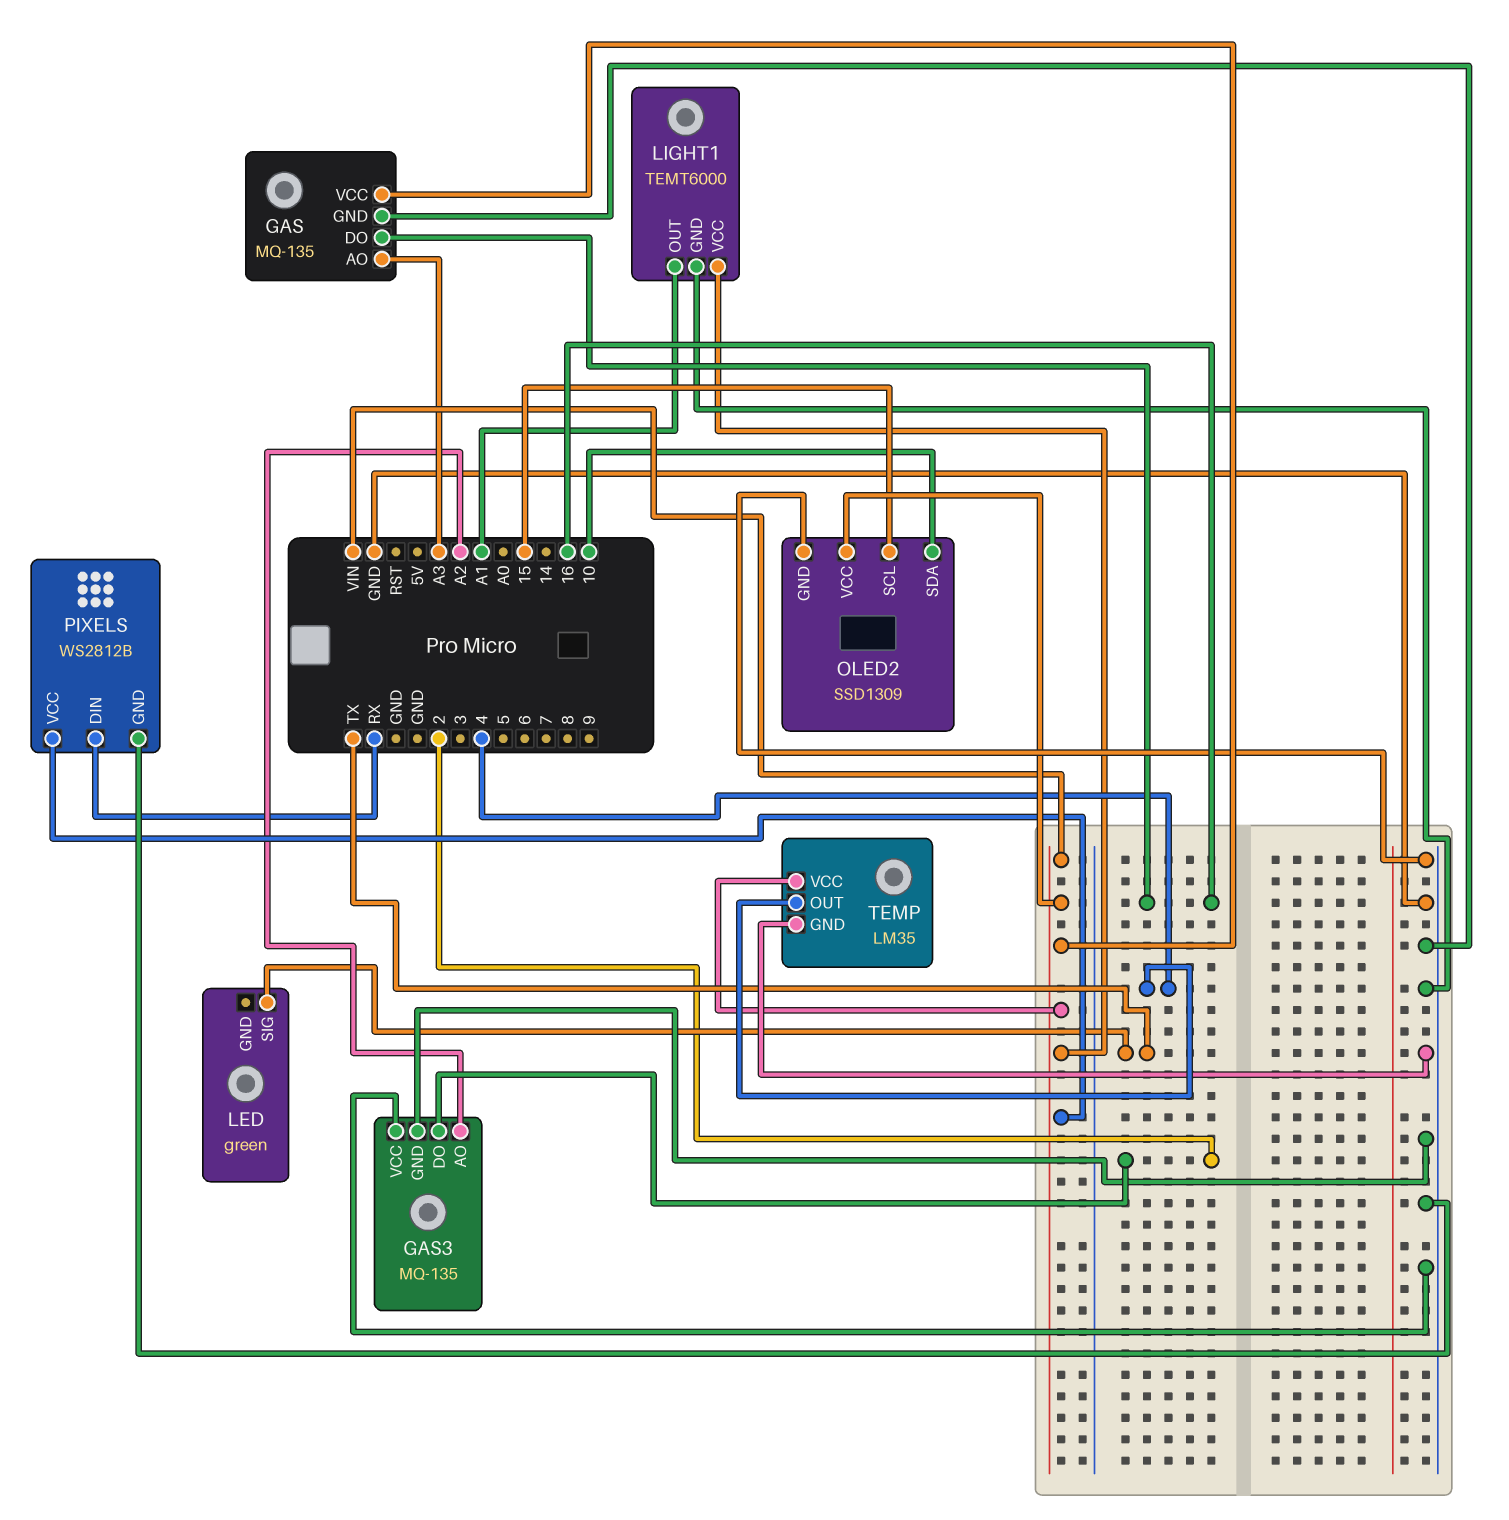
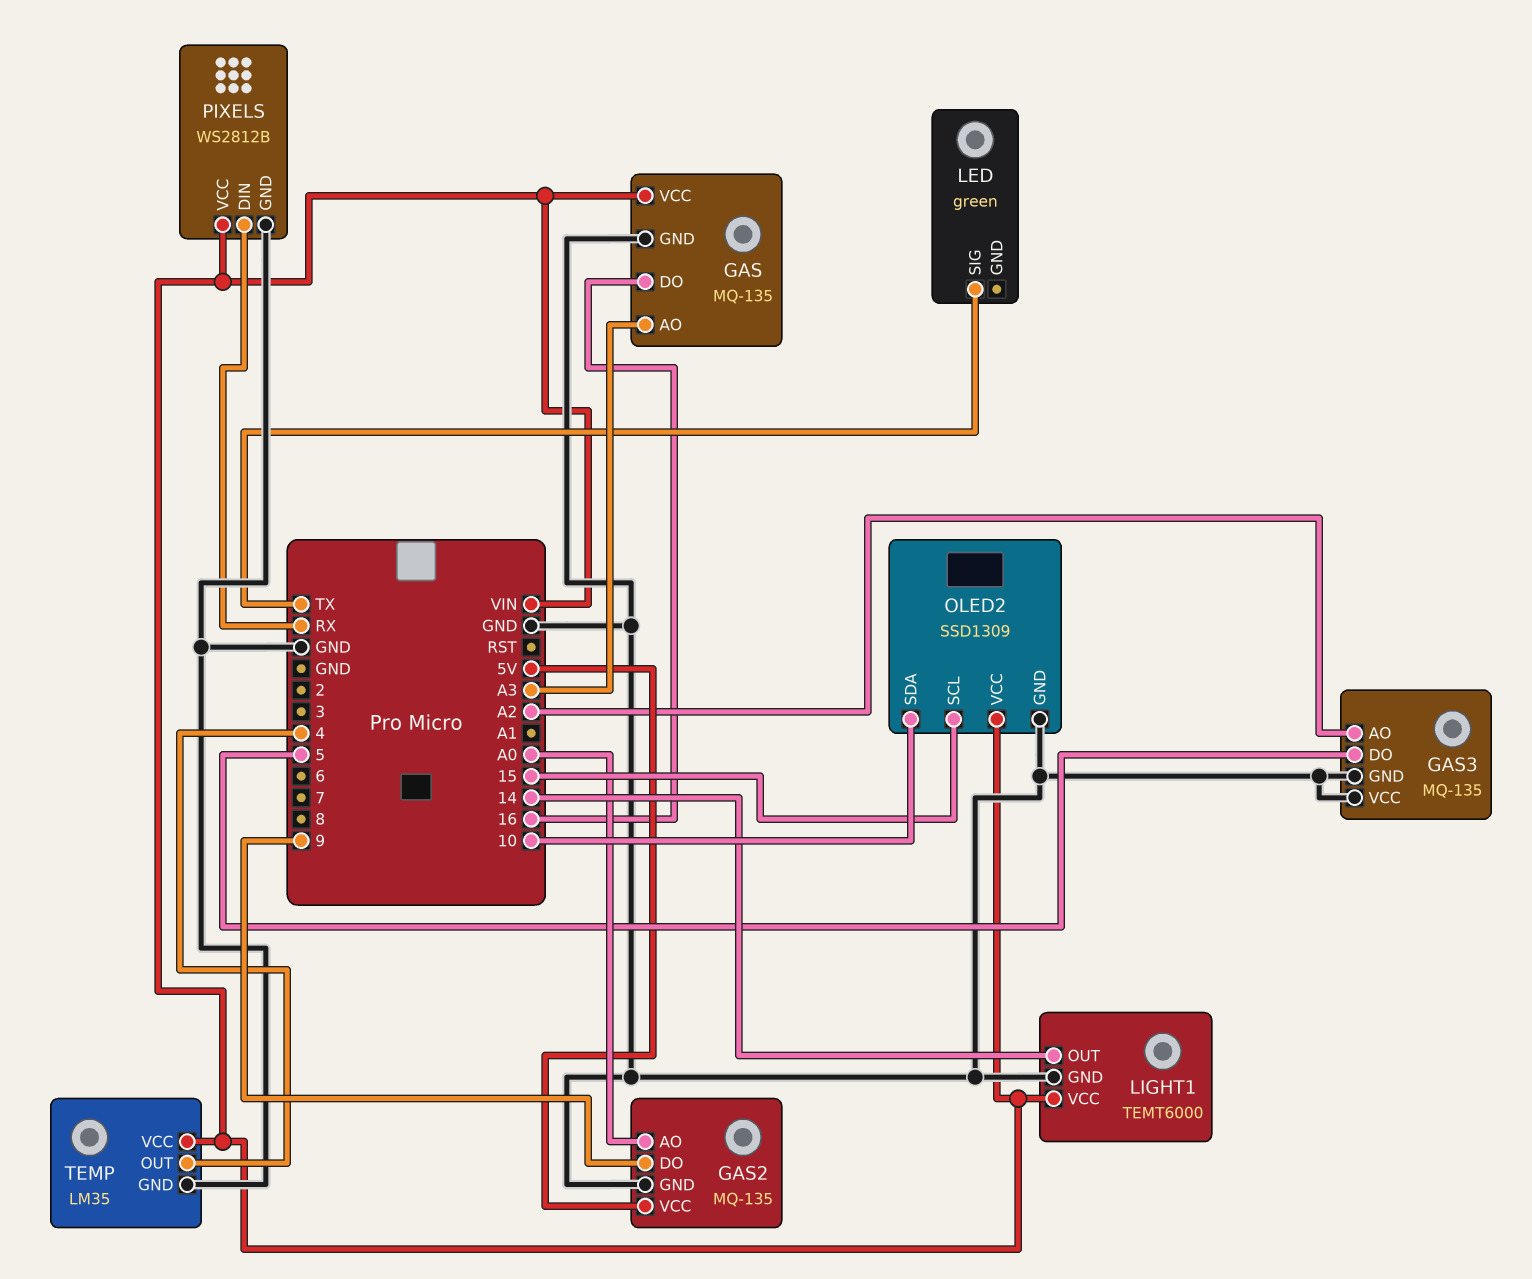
GAS2: none -> MQ-135
GAS2 pin AO: none -> A0
GAS2 pin DO: none -> 9
GAS2 pin GND: none -> GND
GAS2 pin VCC: none -> 5V
GAS3 pin DO: 2 -> 5
LIGHT1 pin OUT: A1 -> 14

